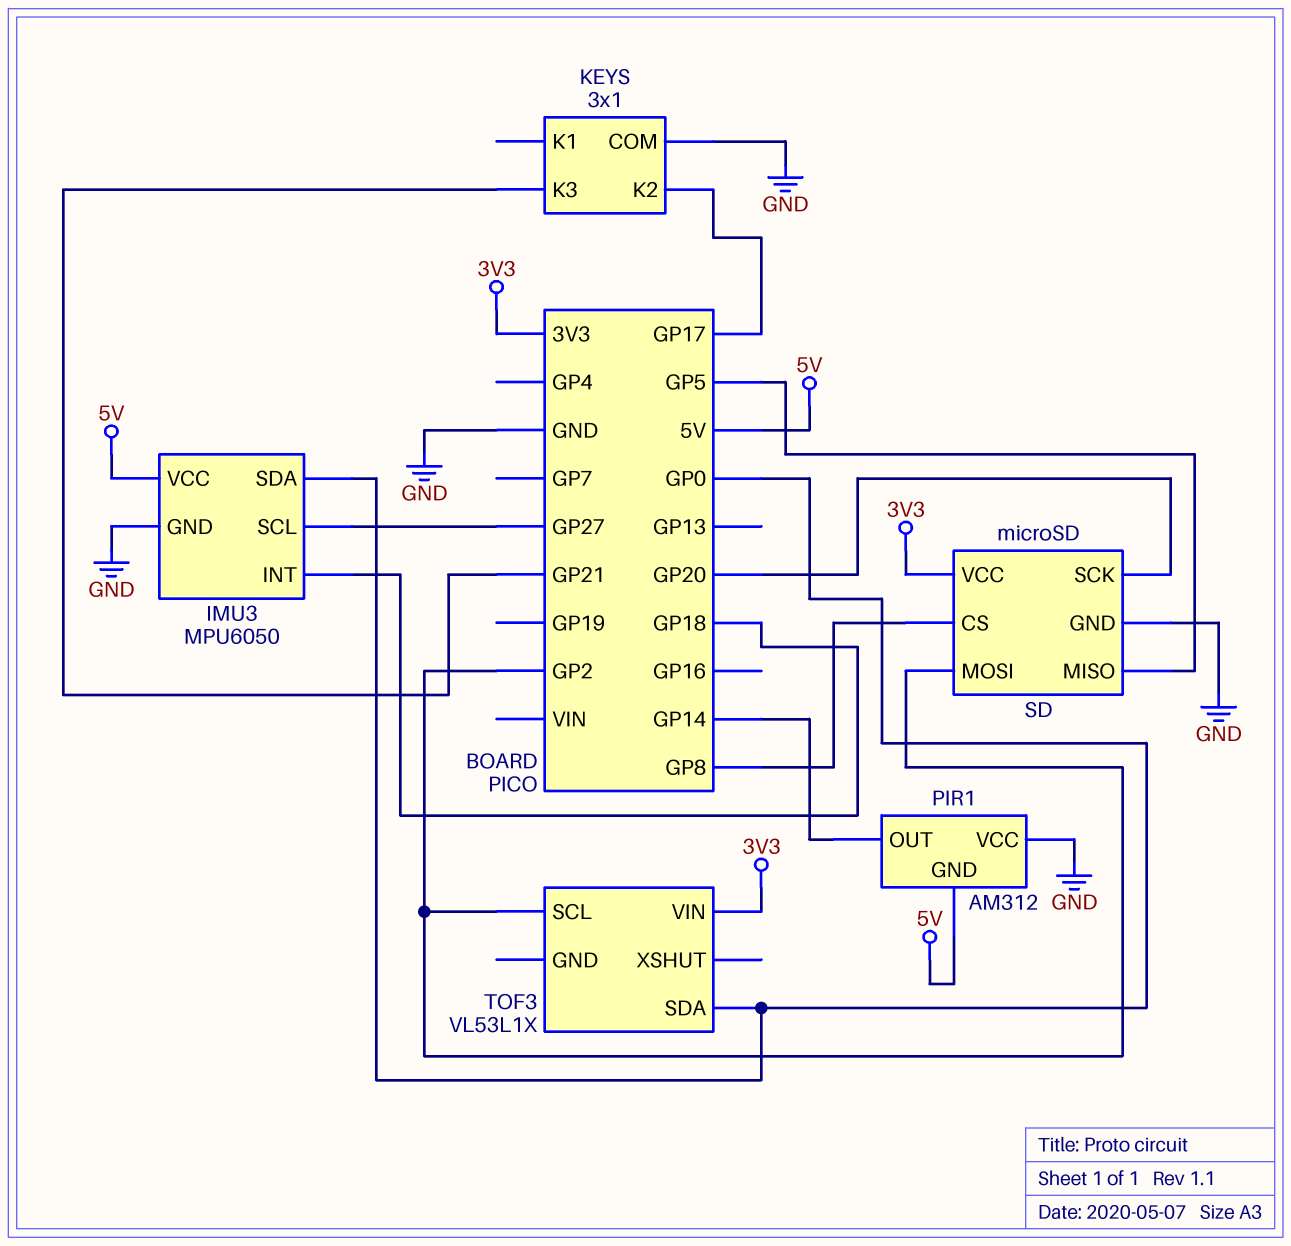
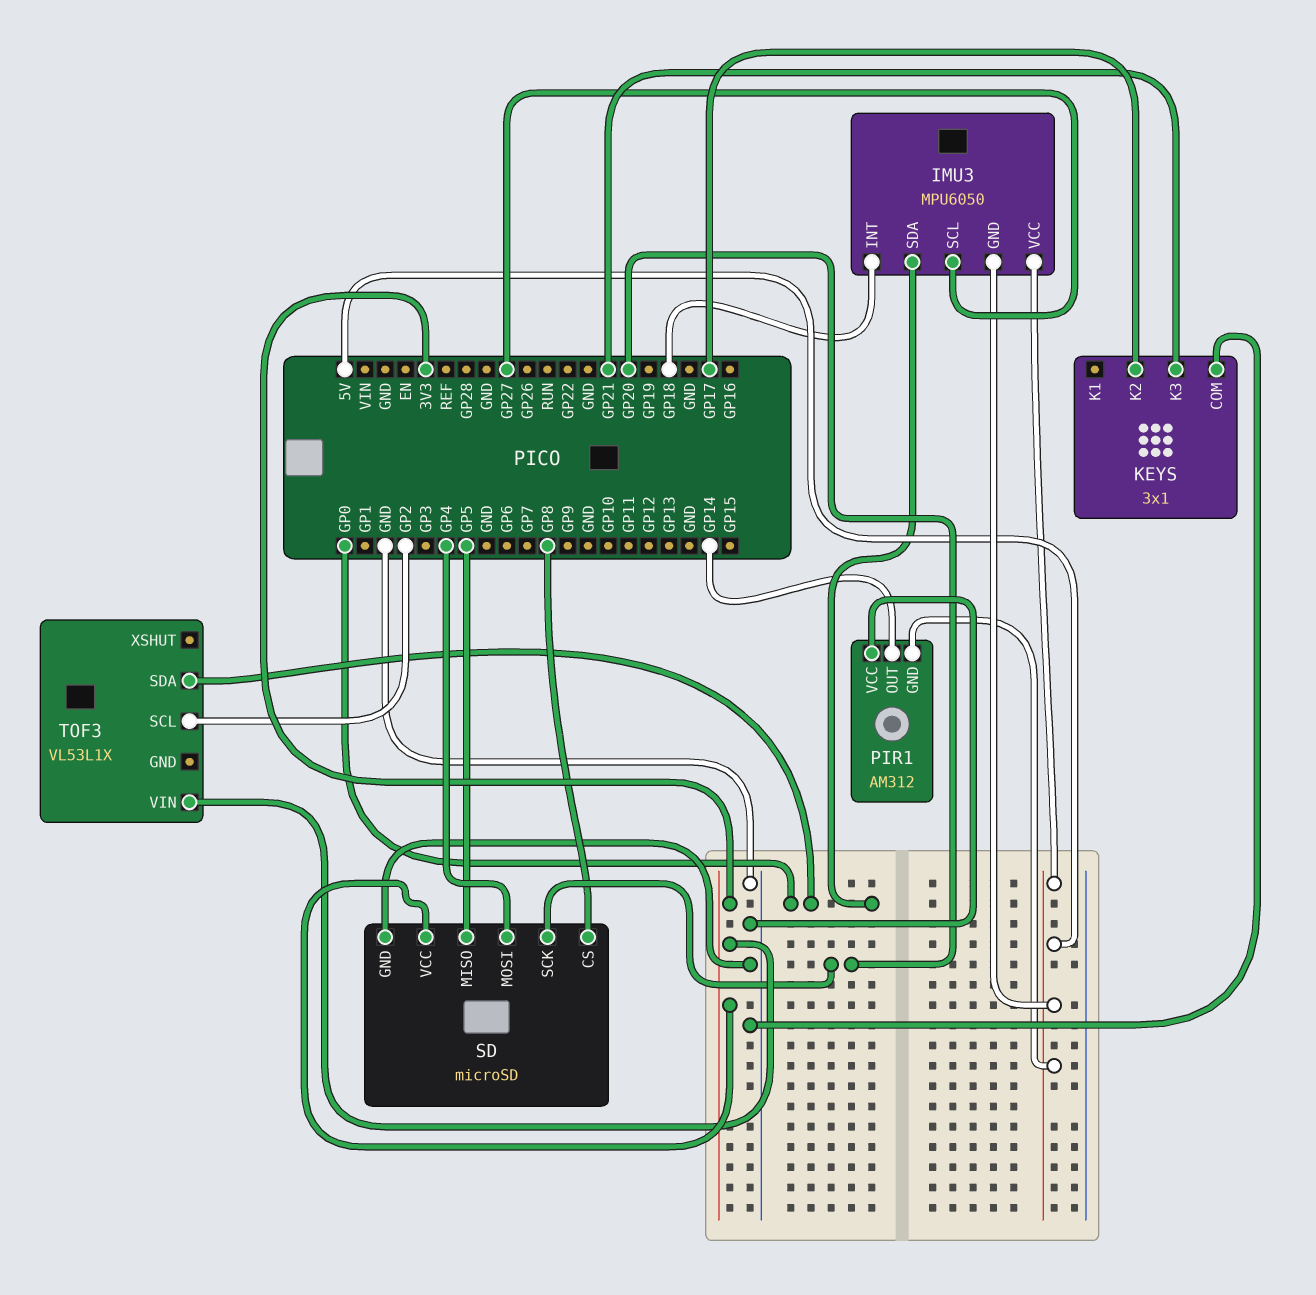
IMU3 pin GND: GND -> 5V
SD pin MOSI: GP2 -> GP4

